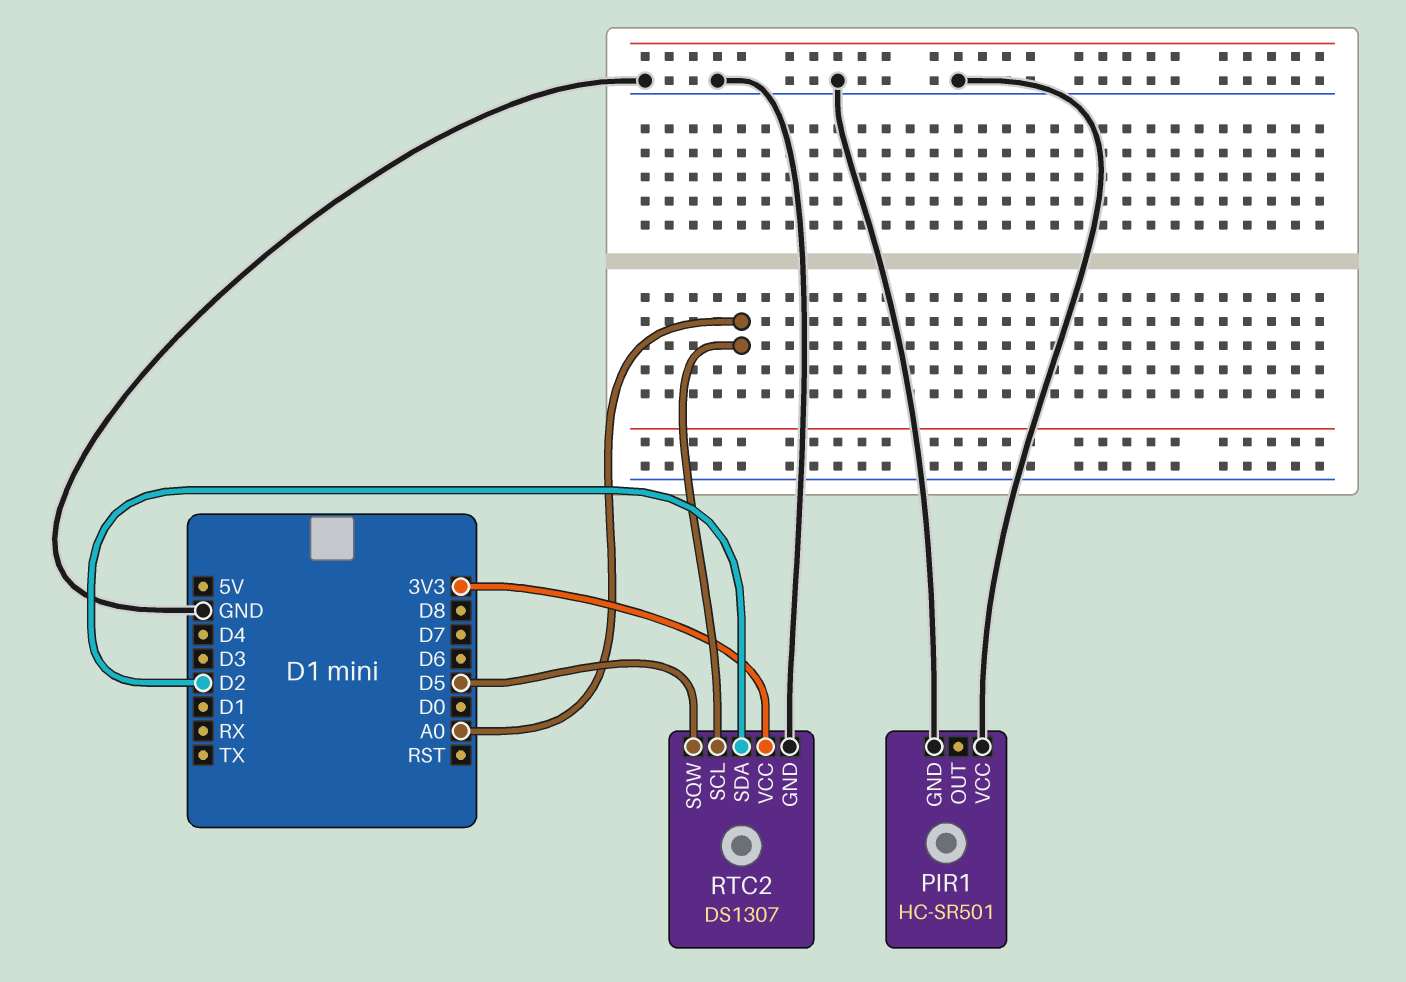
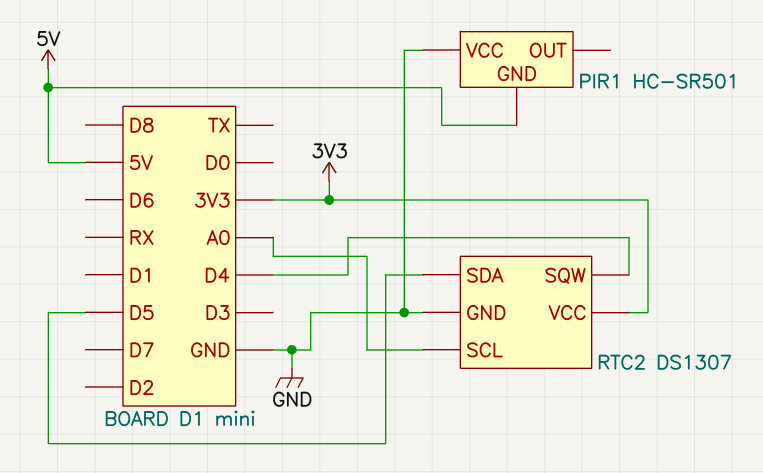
PIR1 pin GND: GND -> 5V
RTC2 pin SDA: D2 -> D5
RTC2 pin SQW: D5 -> D4

